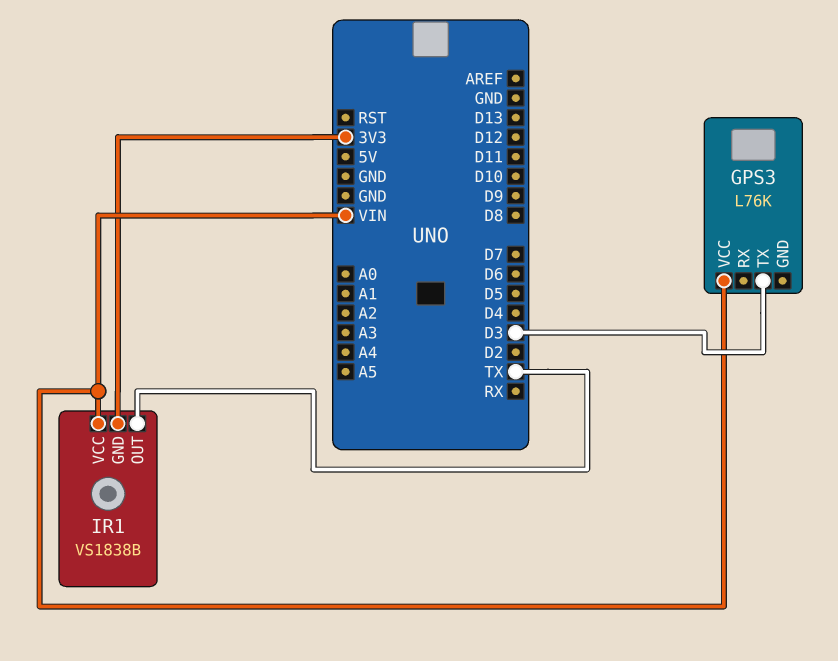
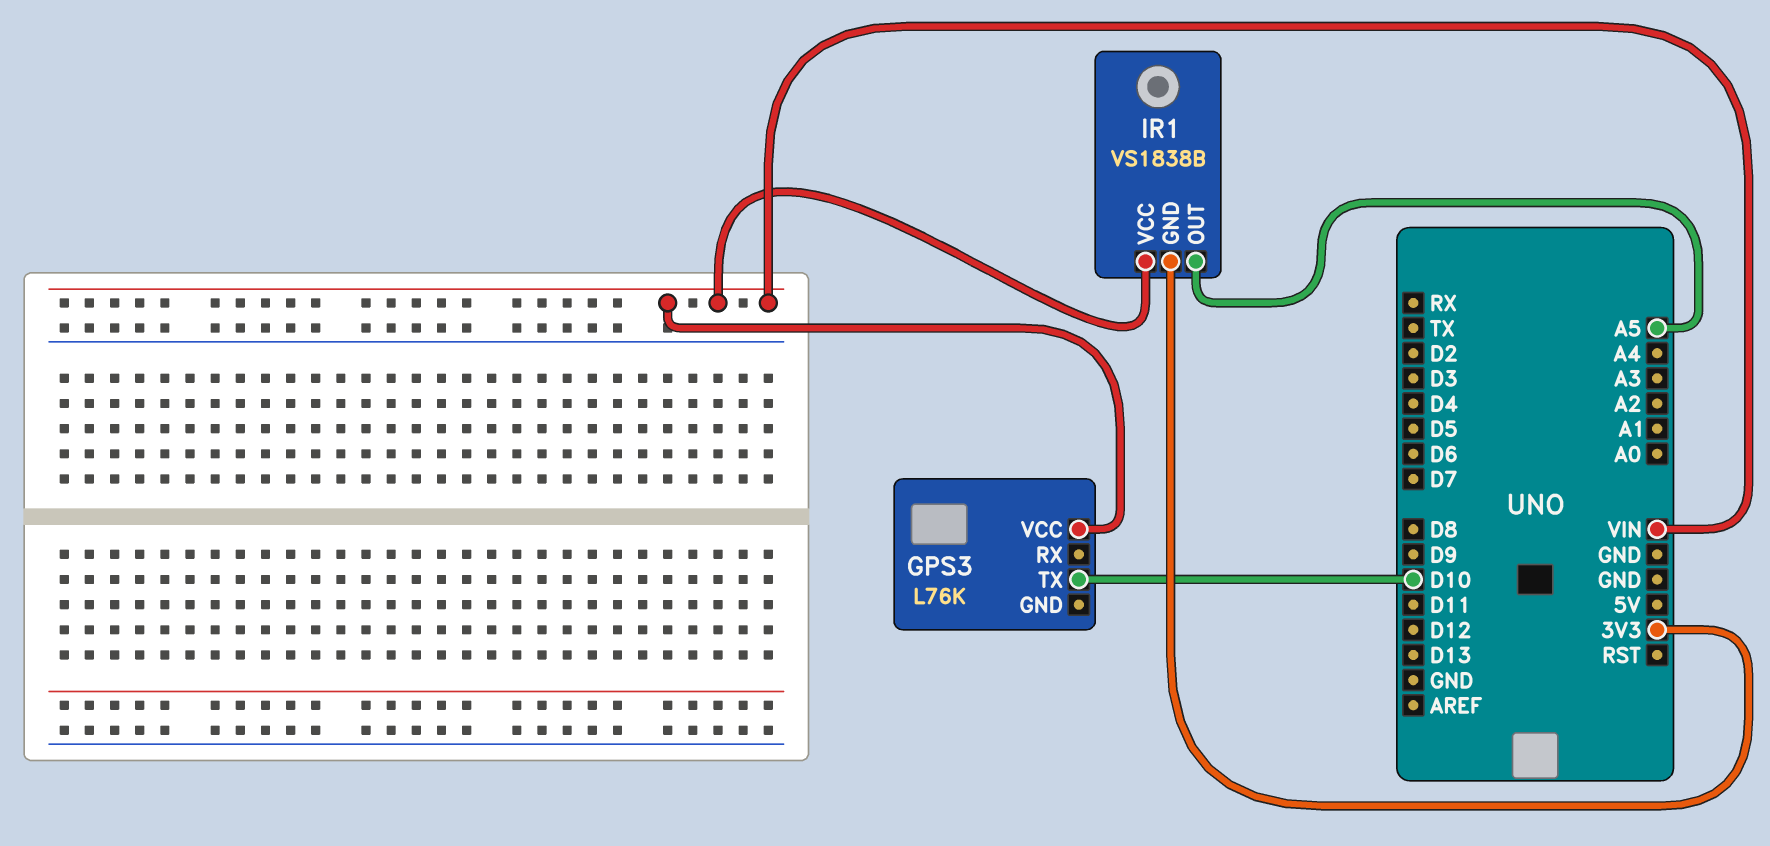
GPS3 pin TX: D3 -> D10
IR1 pin OUT: TX -> A5

